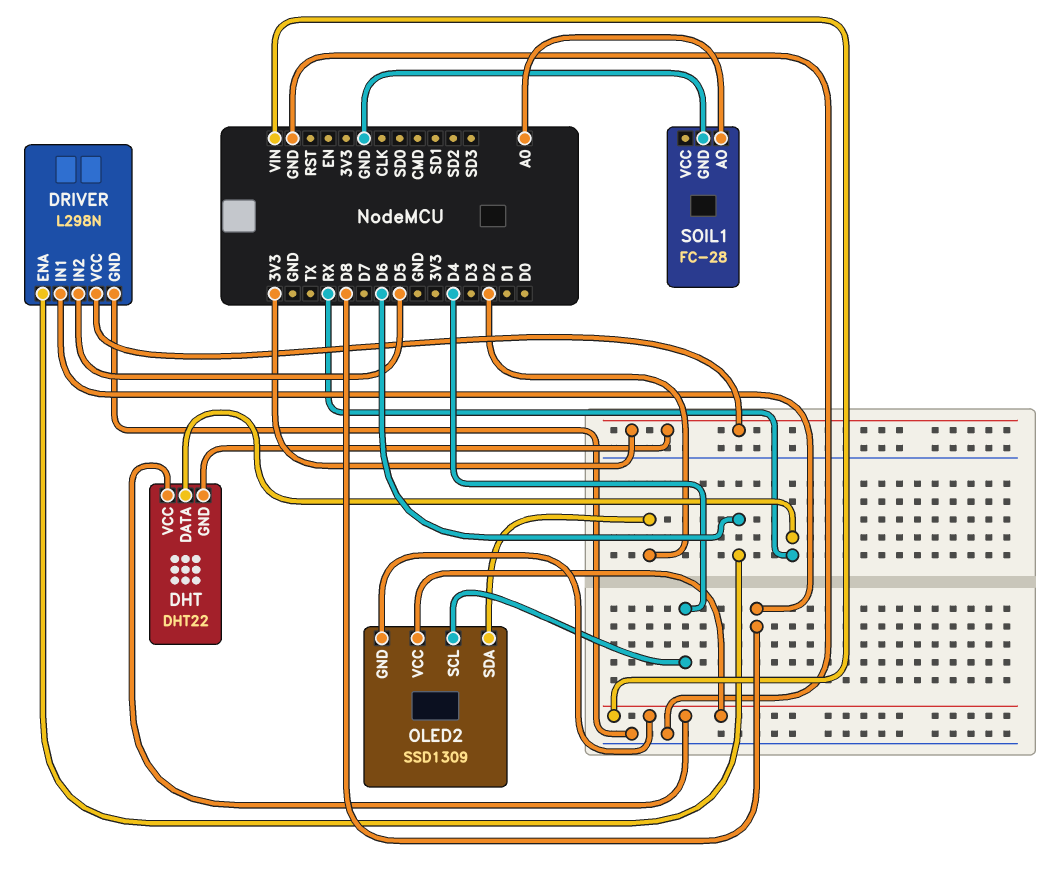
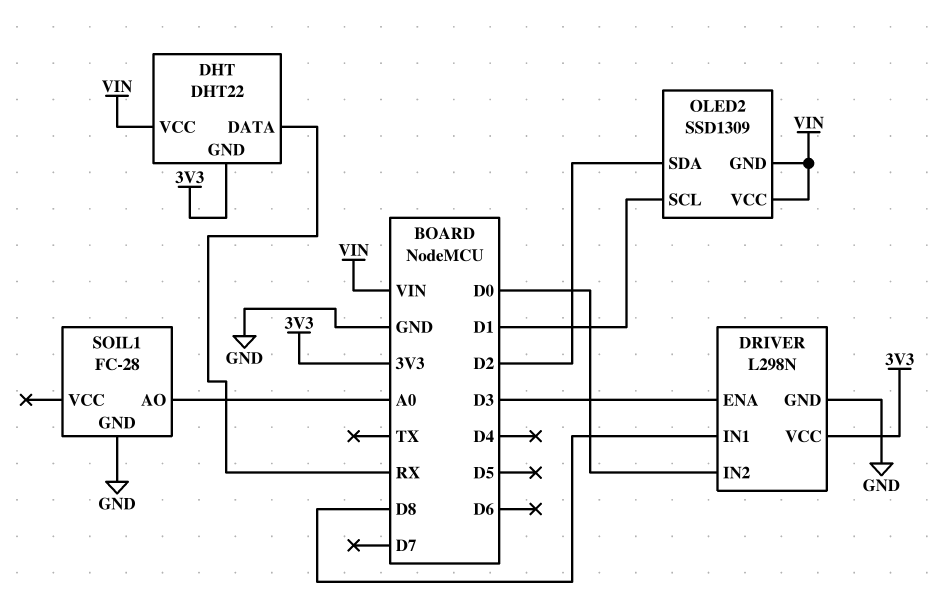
DRIVER pin ENA: D6 -> D3
DRIVER pin IN2: D5 -> D0
OLED2 pin SCL: D4 -> D1

